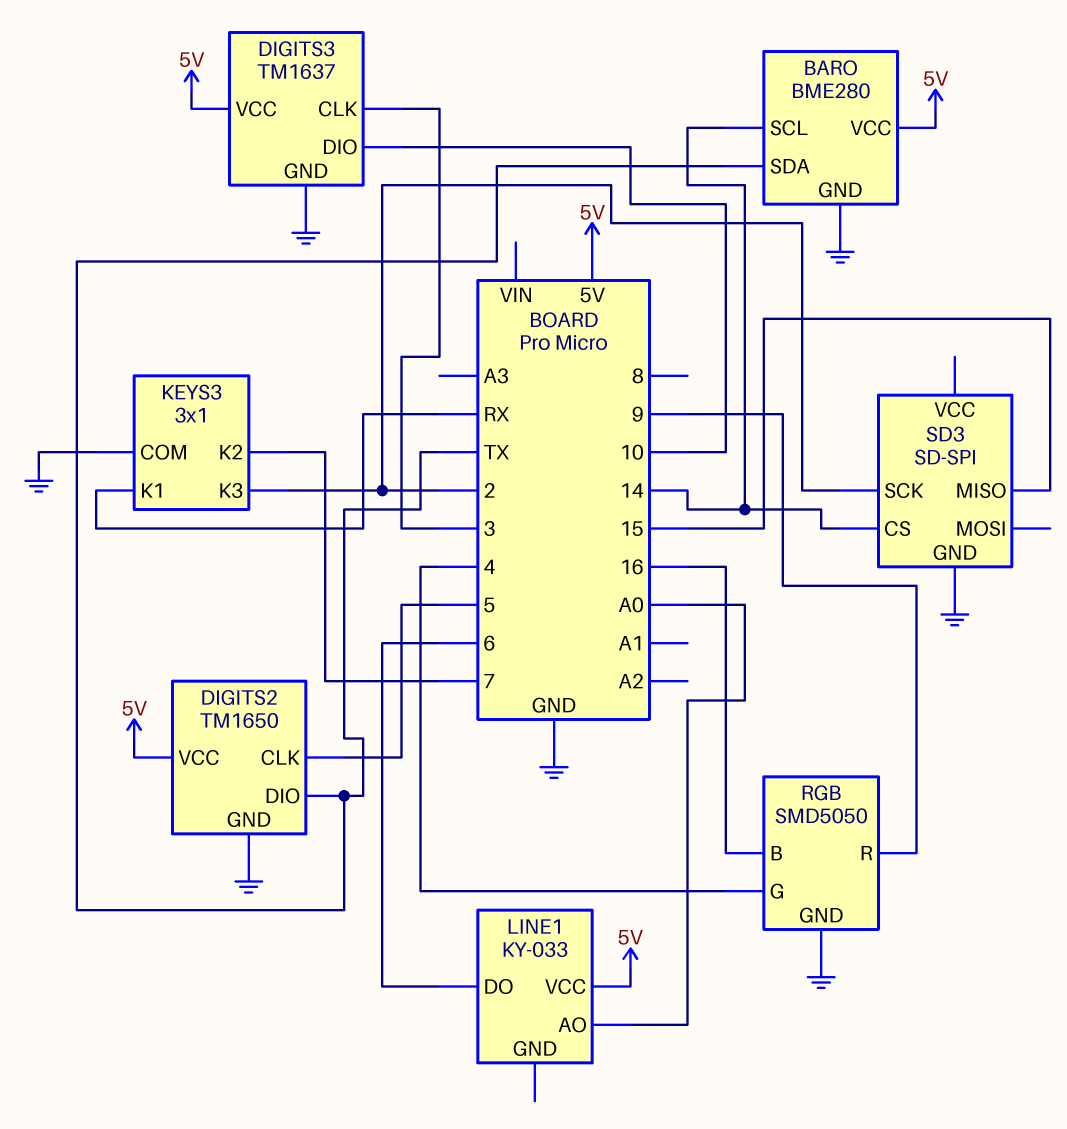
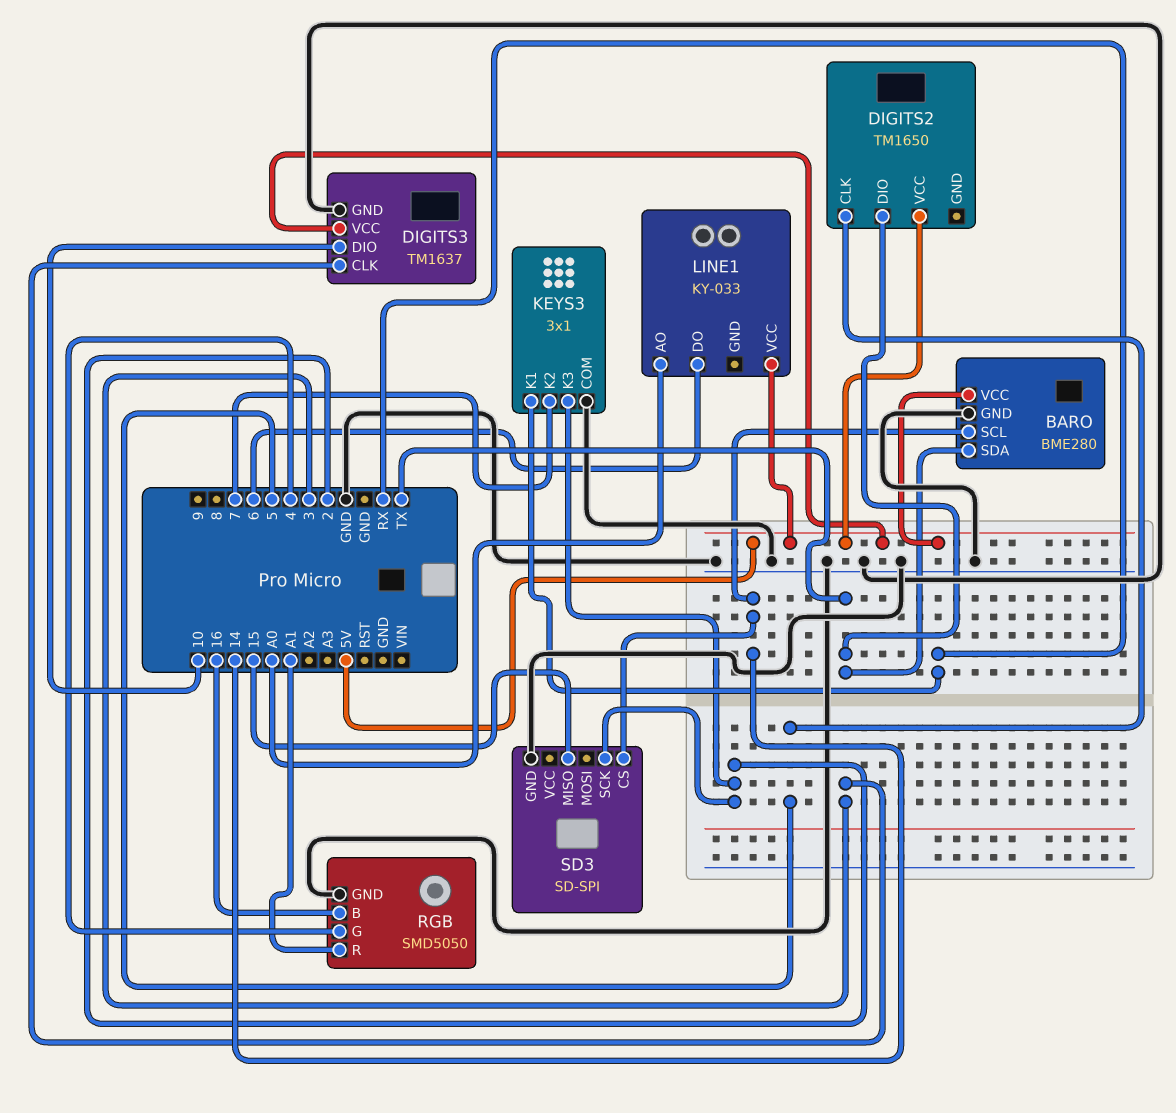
DIGITS2 pin GND: GND -> none
RGB pin R: 9 -> A1

